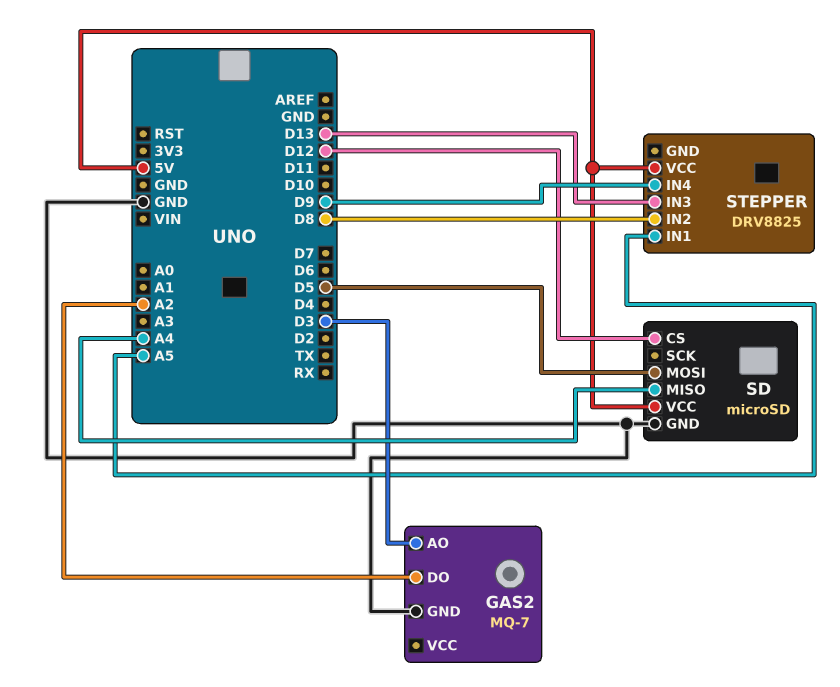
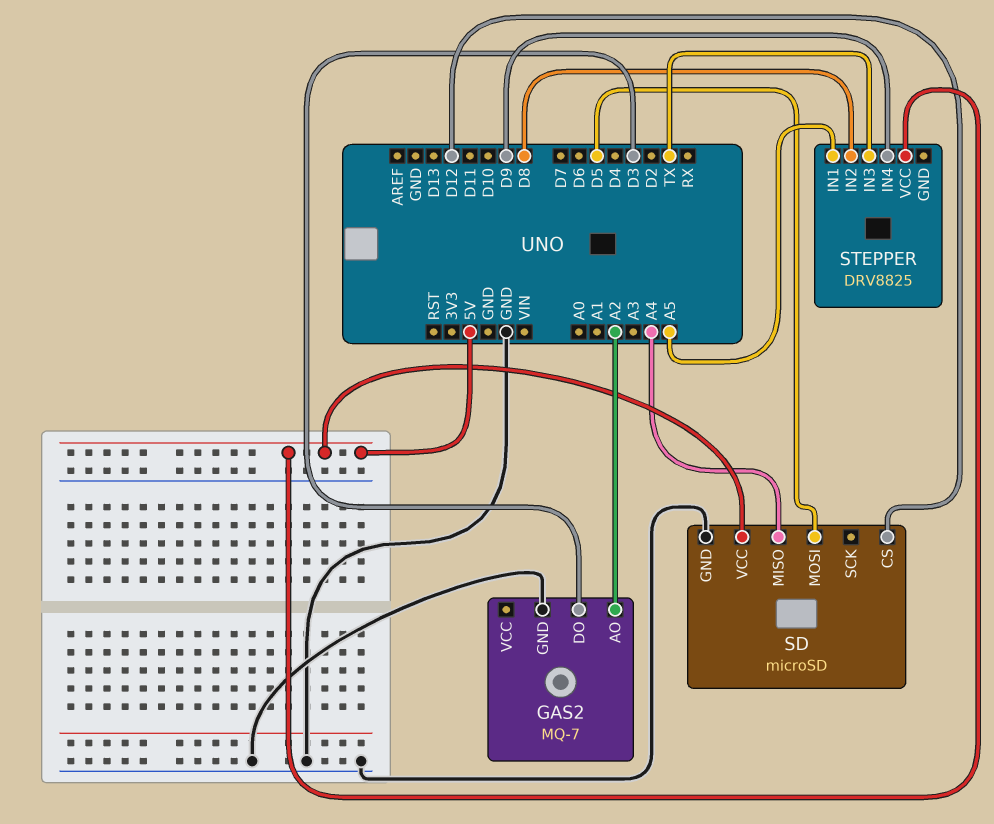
GAS2 pin AO: D3 -> A2
GAS2 pin DO: A2 -> D3
STEPPER pin IN3: D13 -> TX

